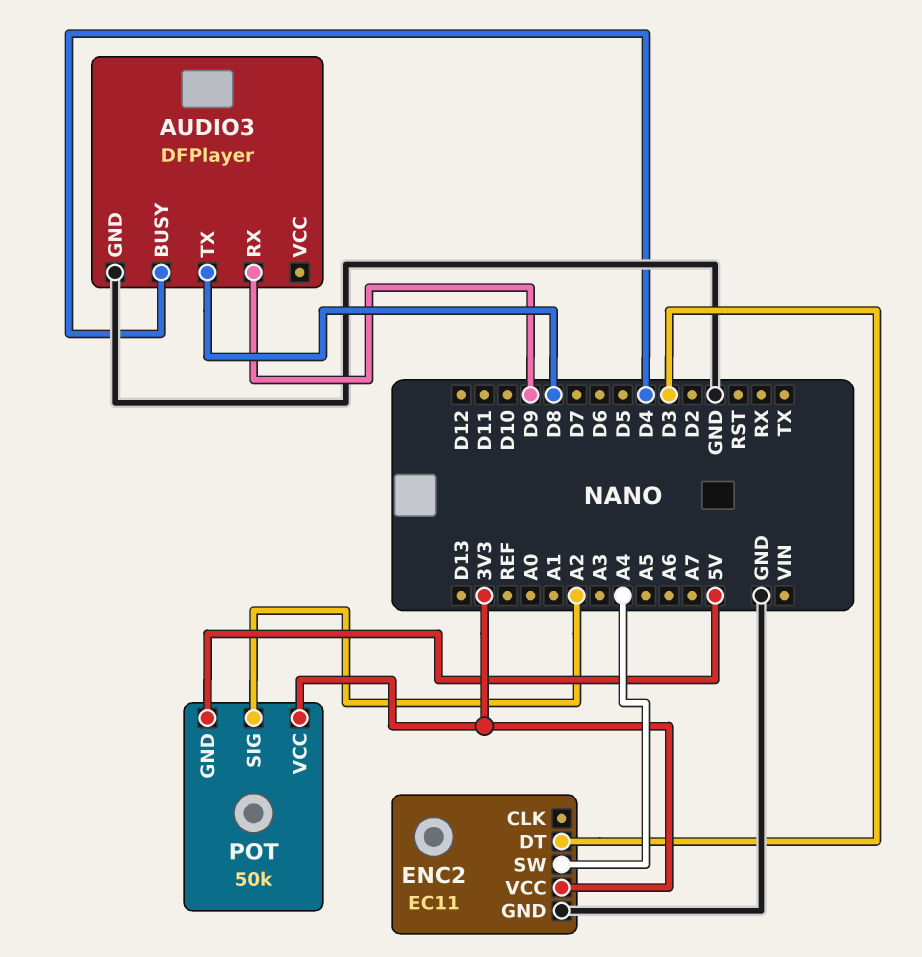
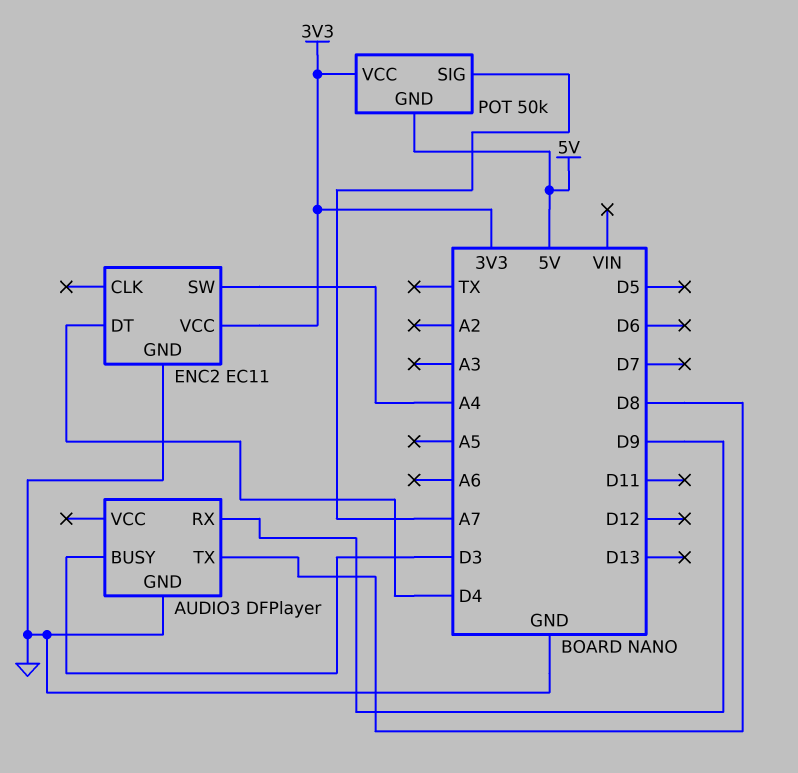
AUDIO3 pin BUSY: D4 -> D3
ENC2 pin DT: D3 -> D4
POT pin SIG: A2 -> A7

